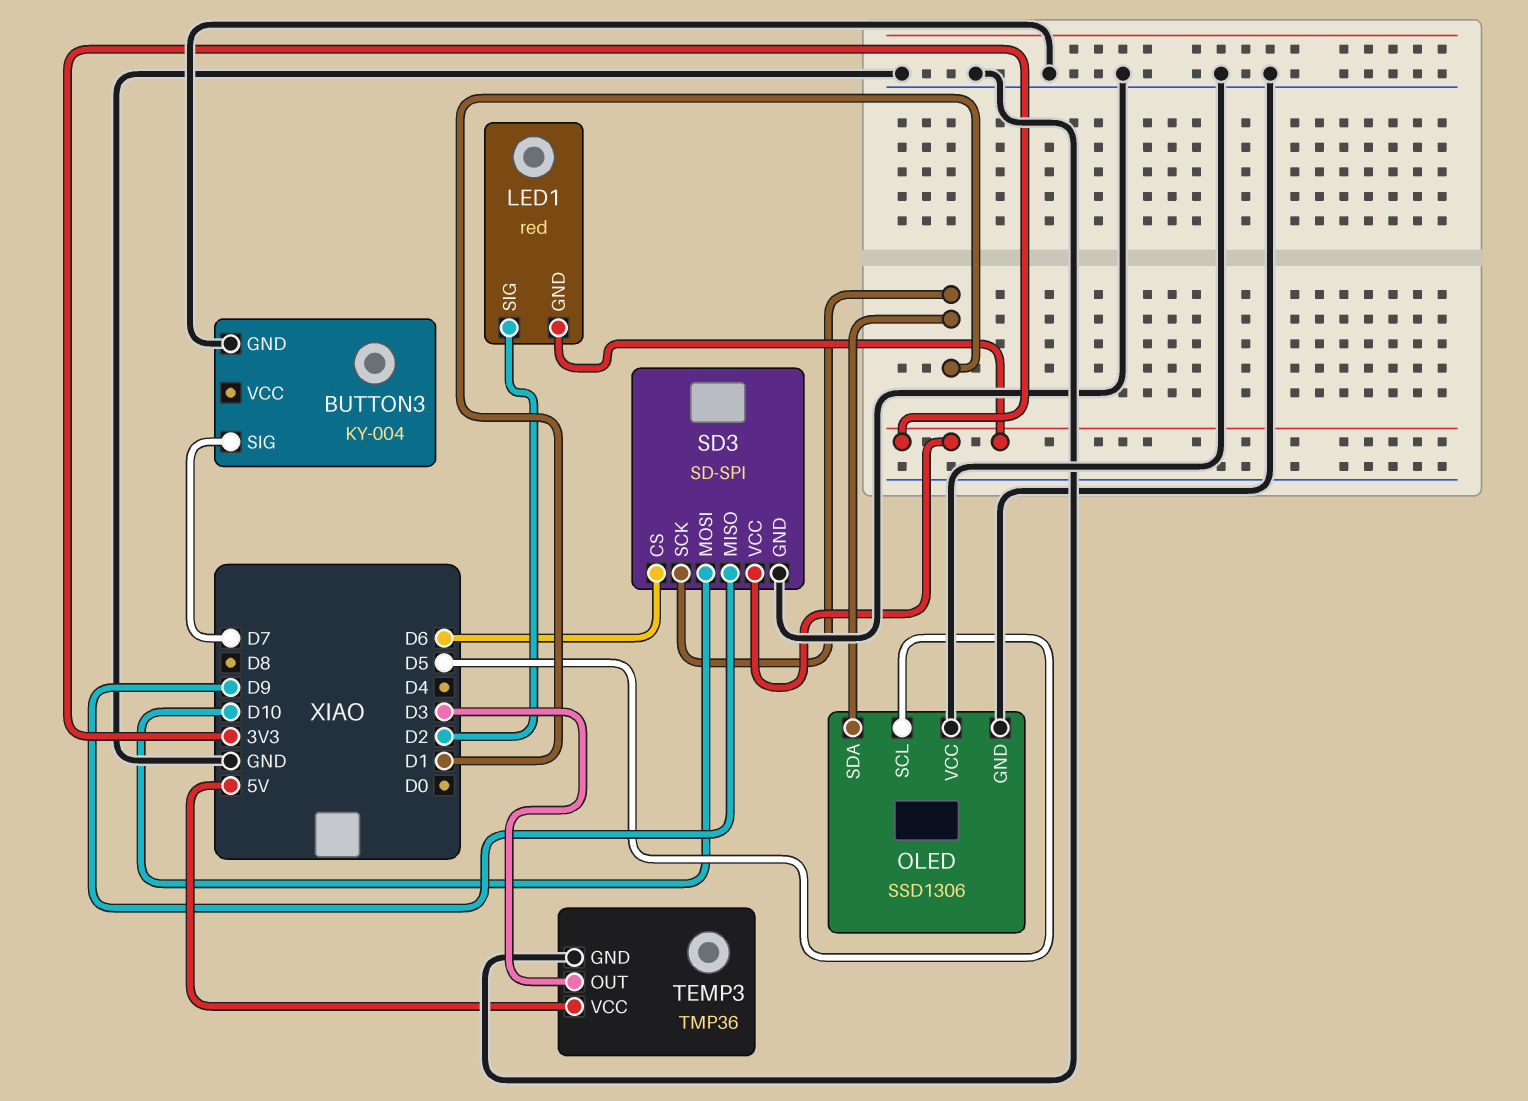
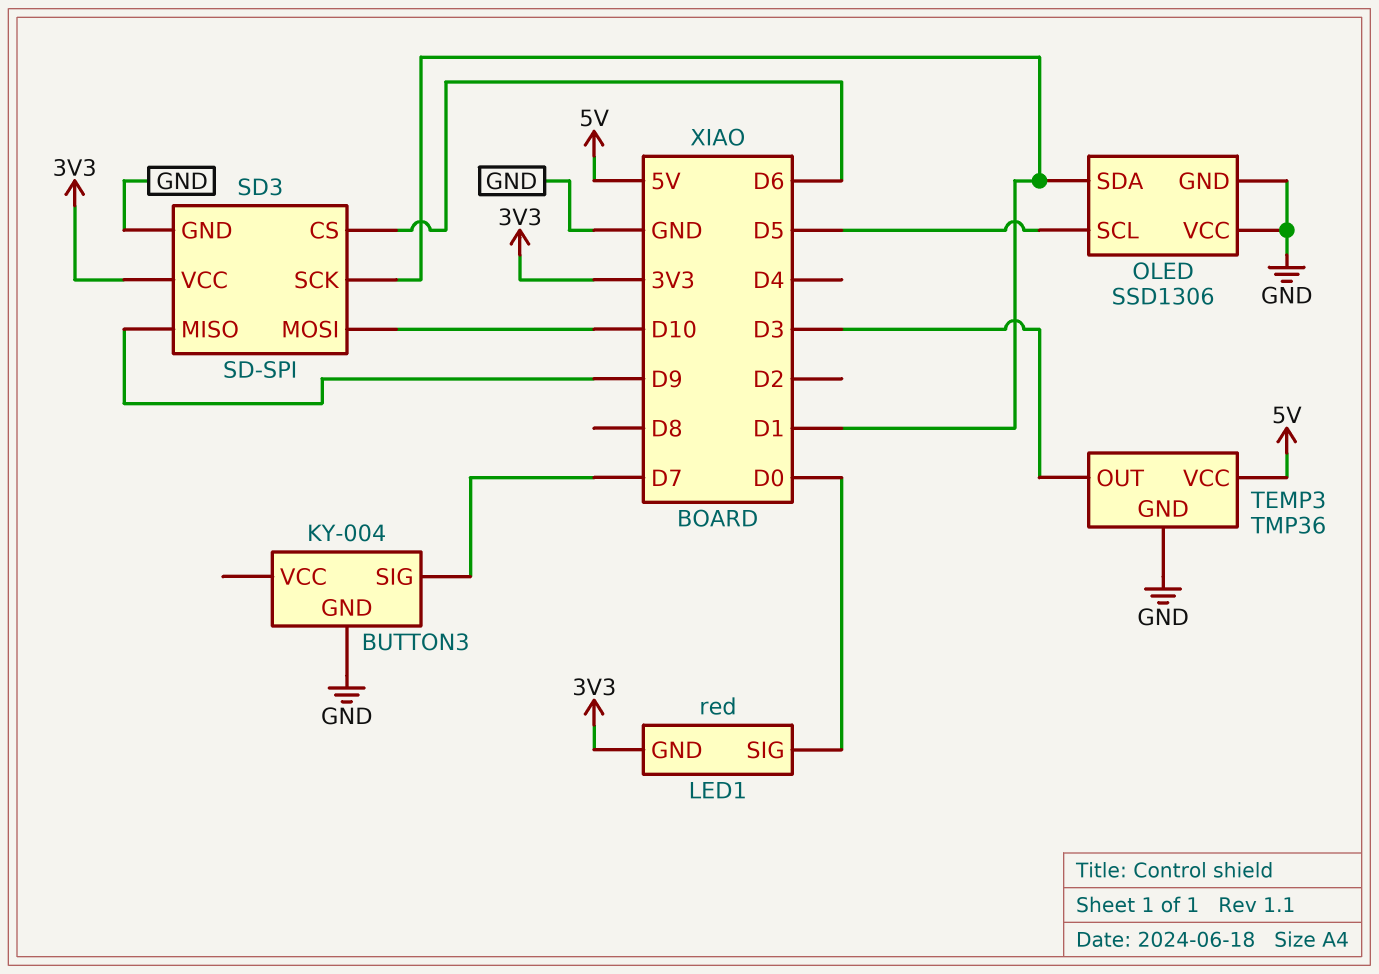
LED1 pin SIG: D2 -> D0

